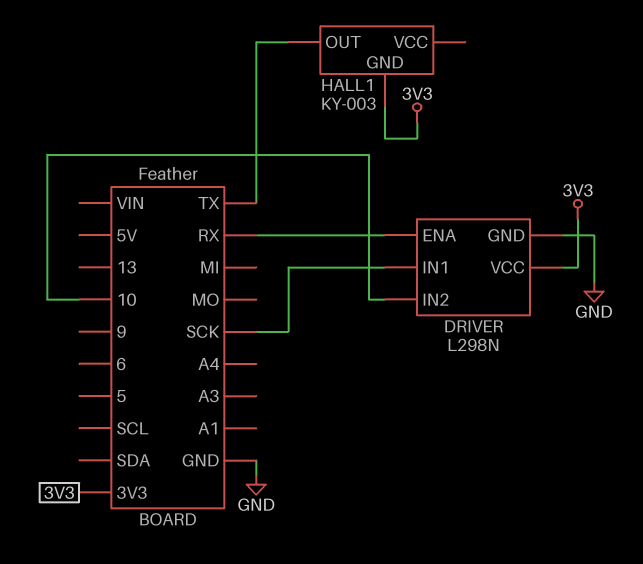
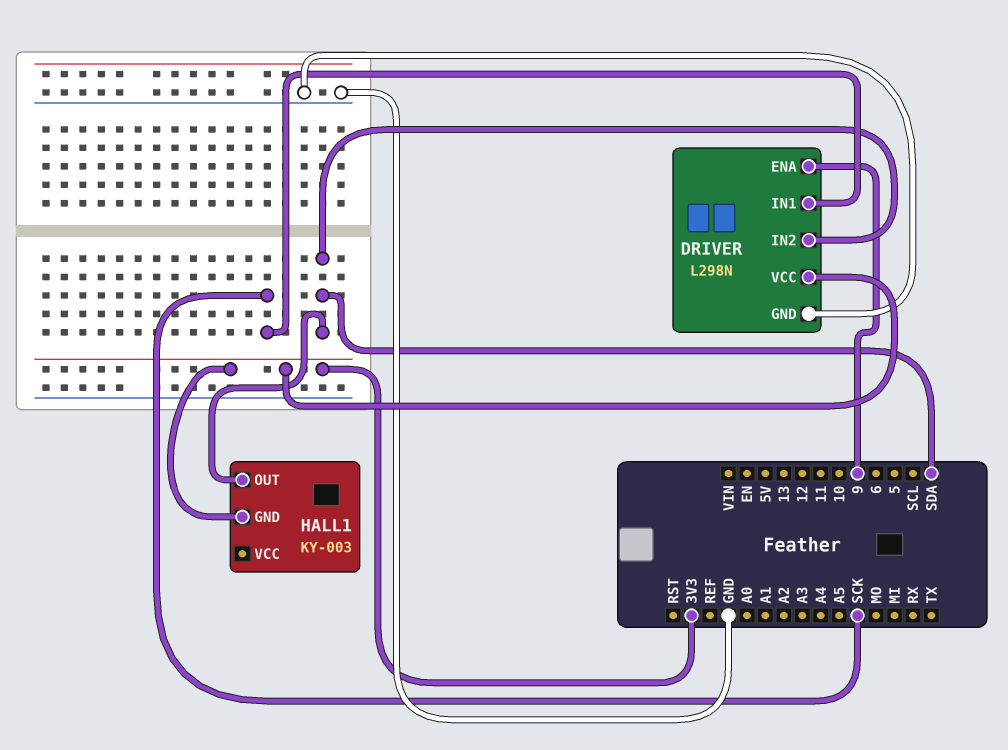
DRIVER pin ENA: RX -> 9
DRIVER pin IN2: 10 -> SDA
HALL1 pin OUT: TX -> SDA

